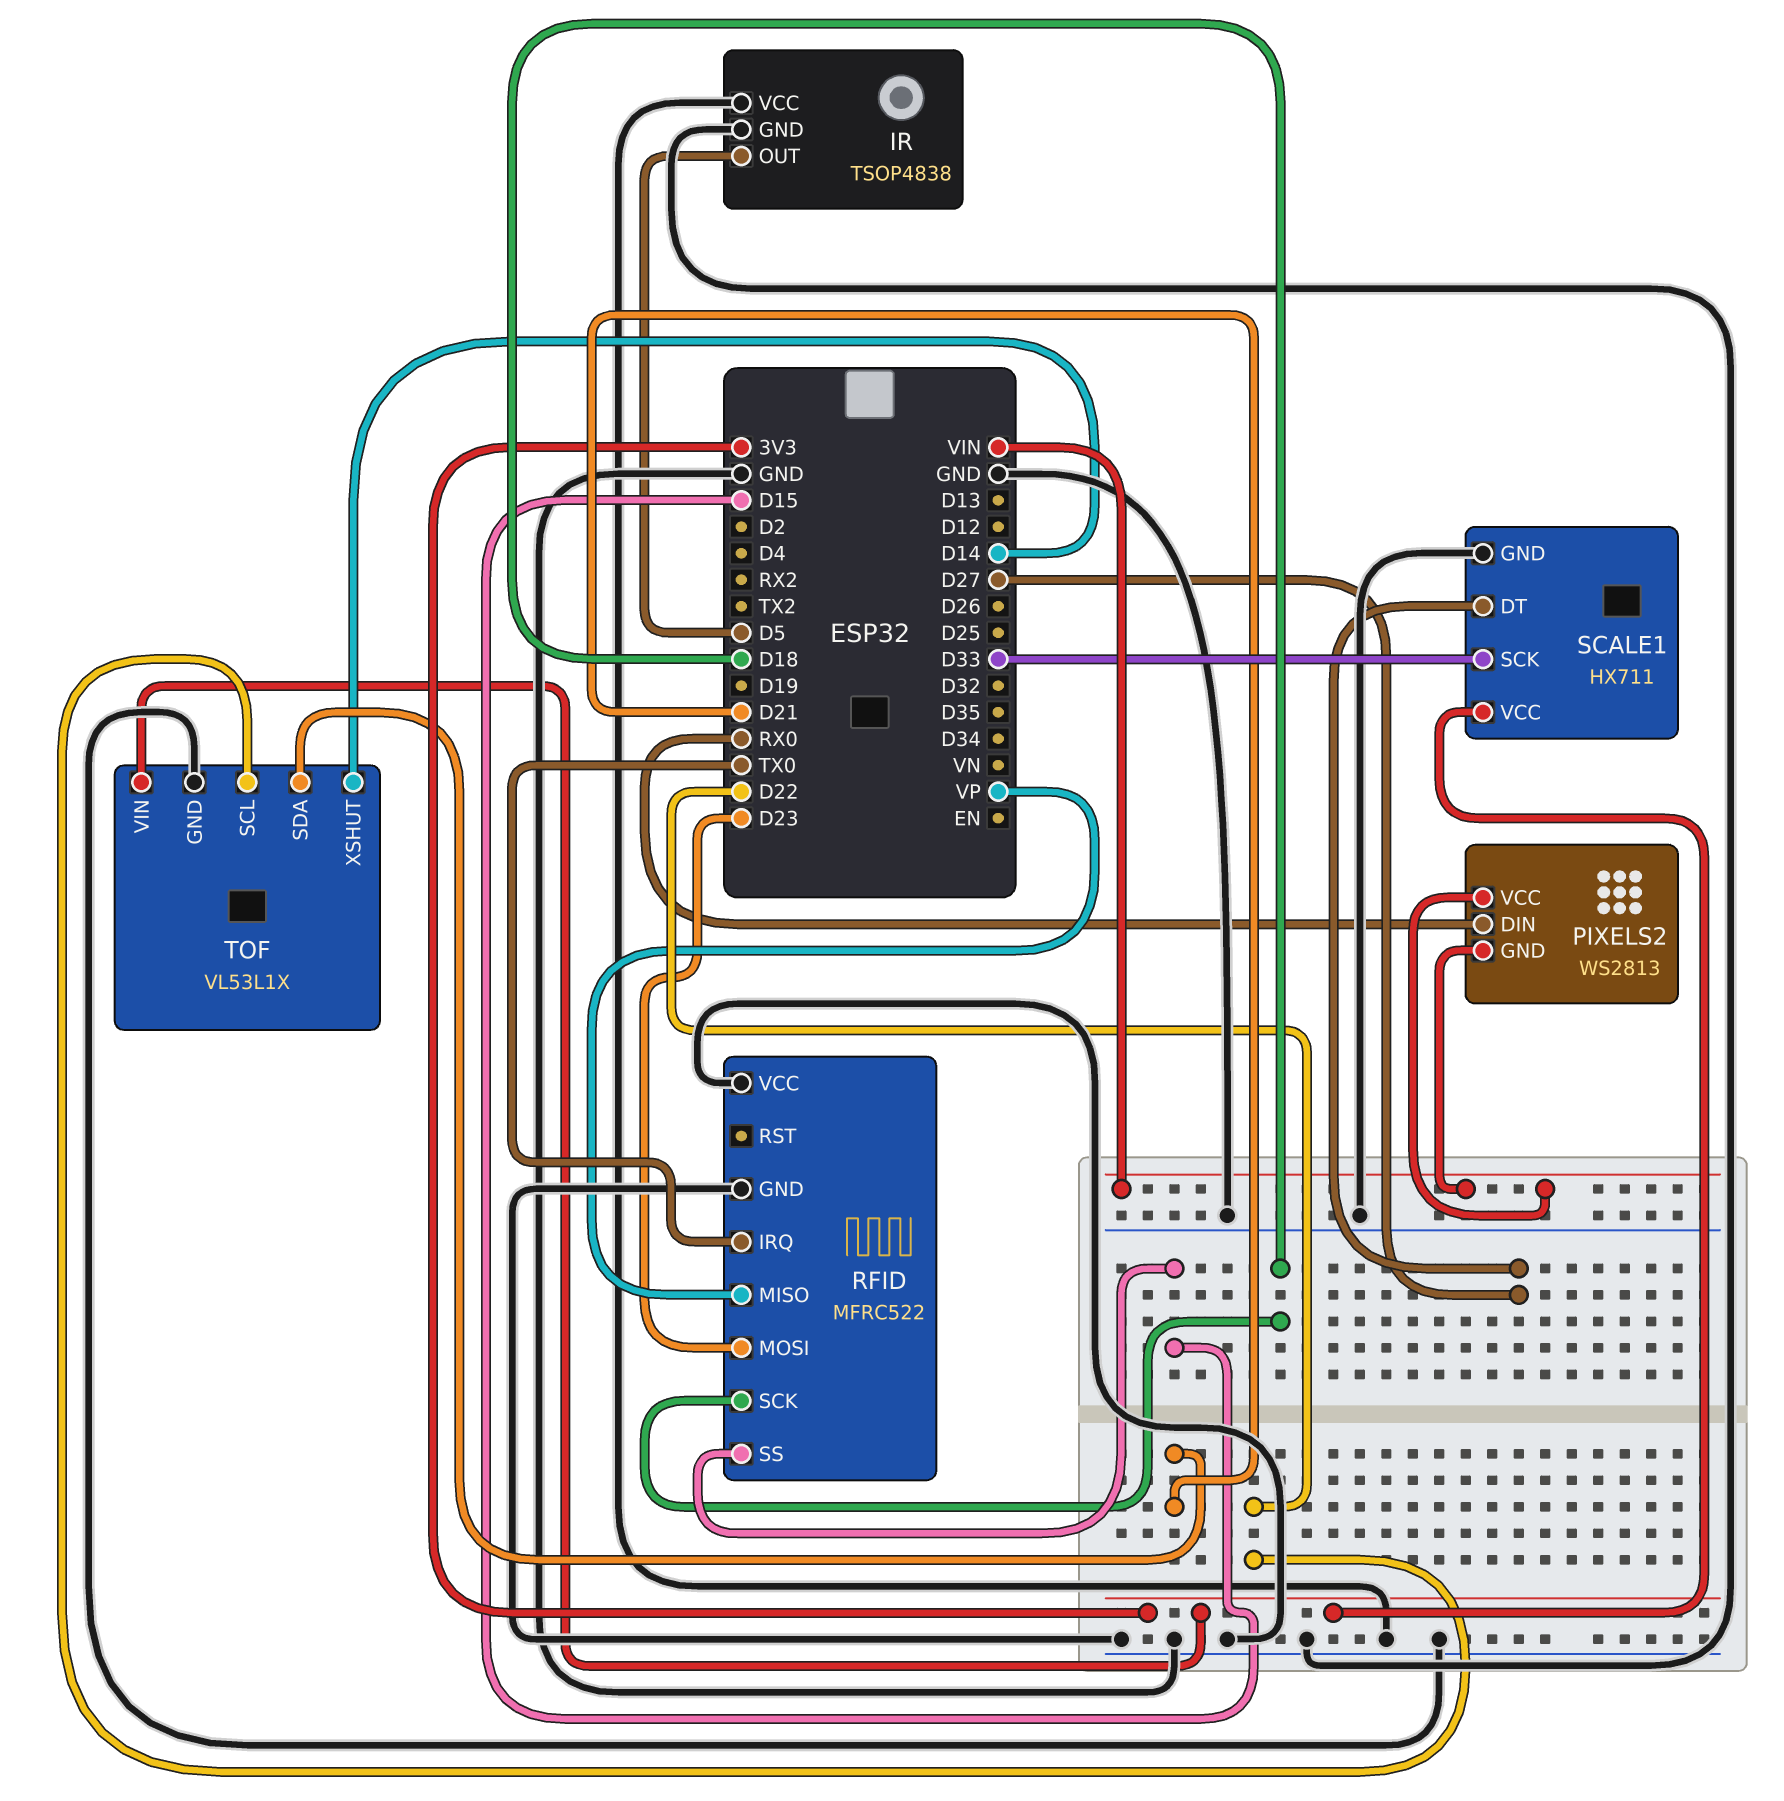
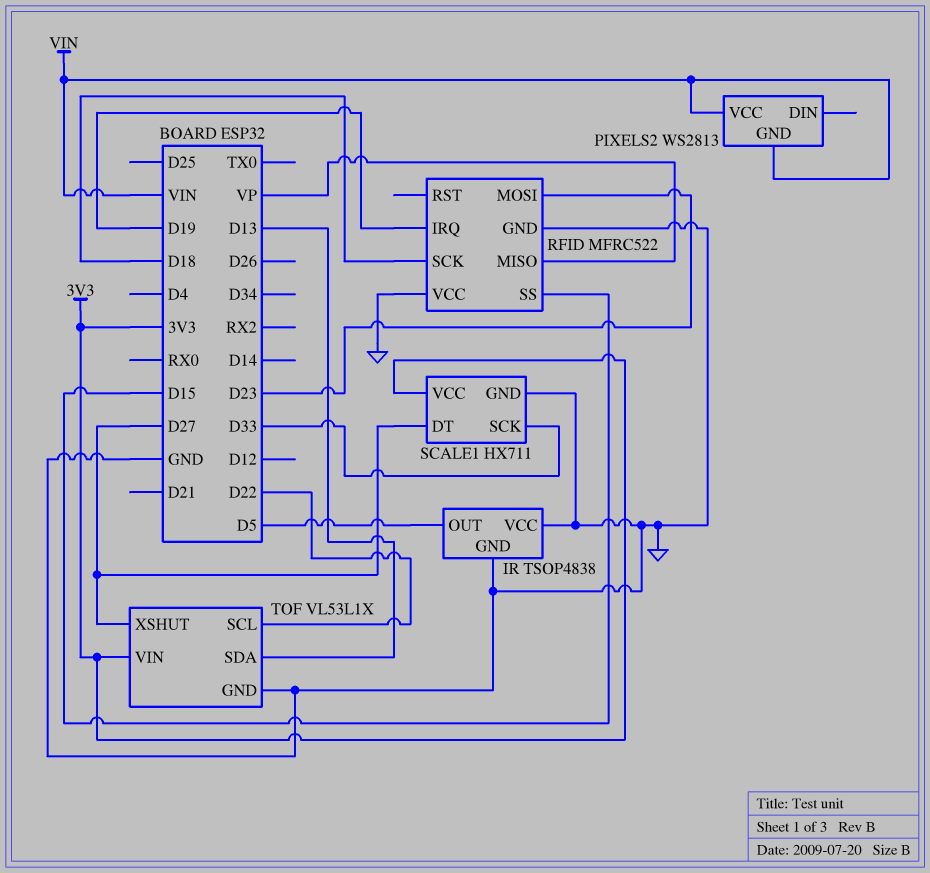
PIXELS2 pin DIN: RX0 -> none
RFID pin IRQ: TX0 -> D19
TOF pin SDA: D21 -> D13
TOF pin XSHUT: D14 -> D27

